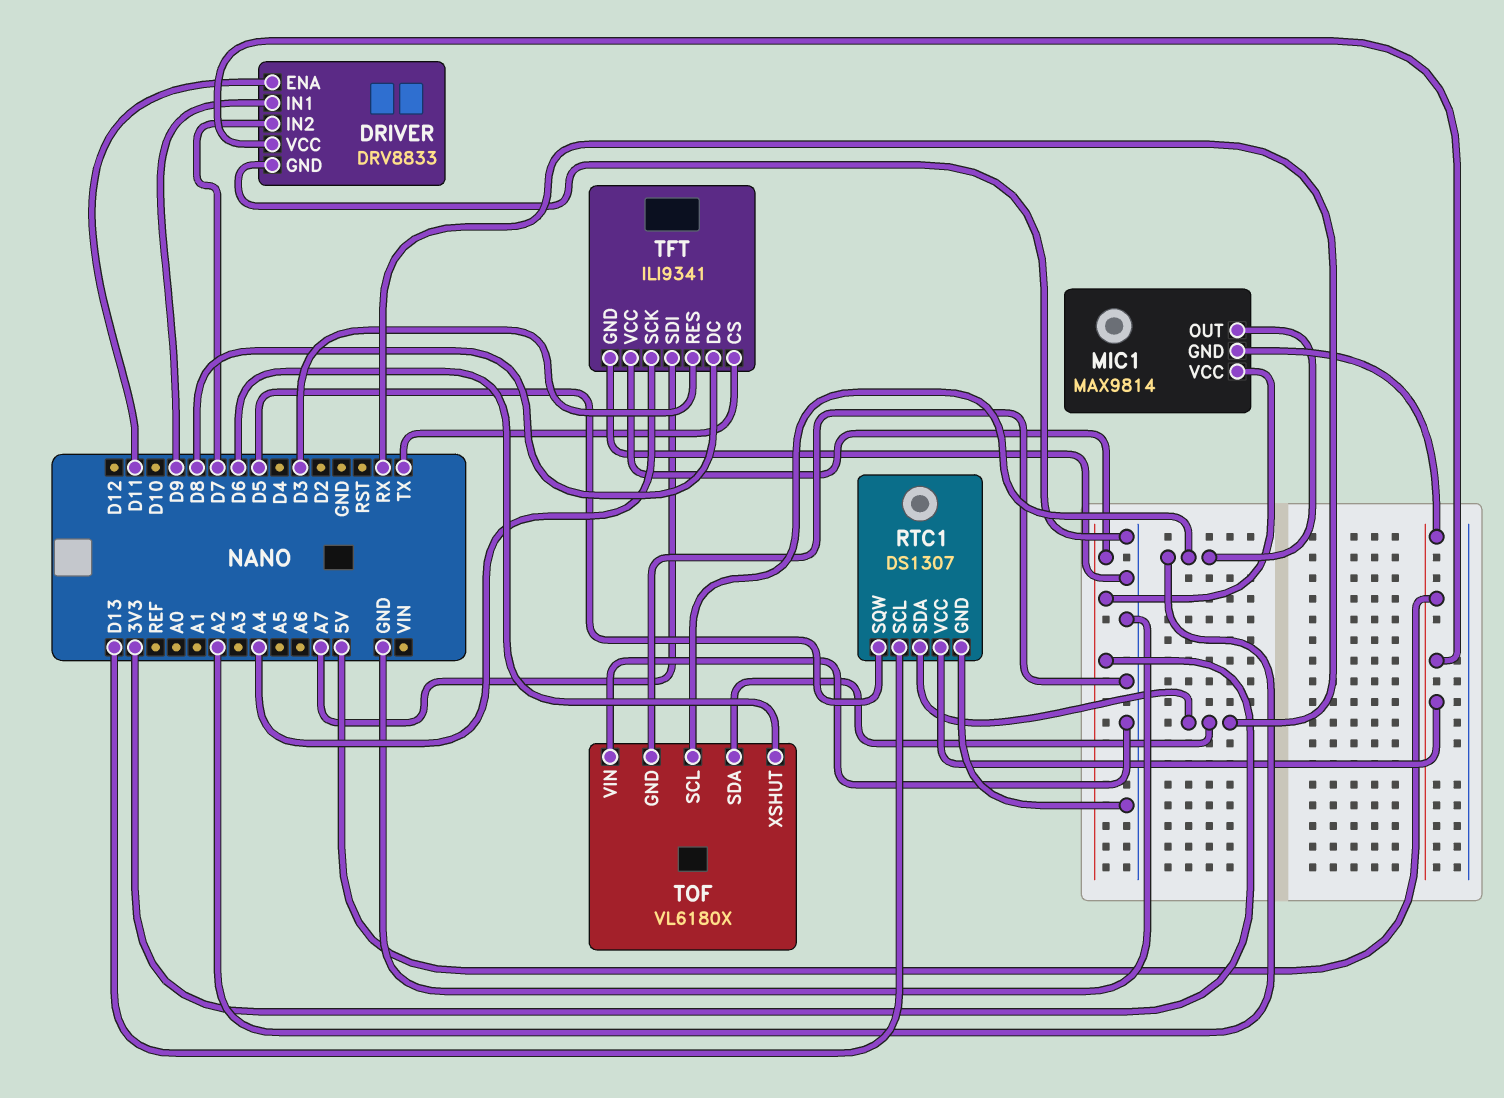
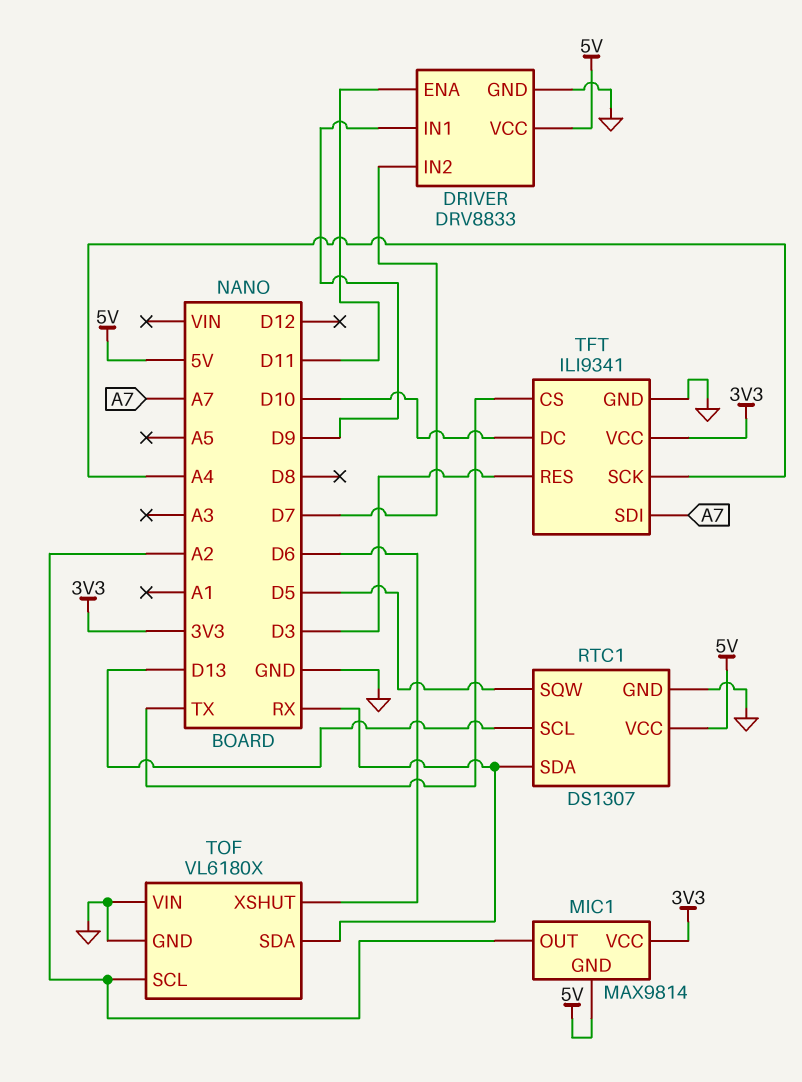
TFT pin DC: D8 -> D10

